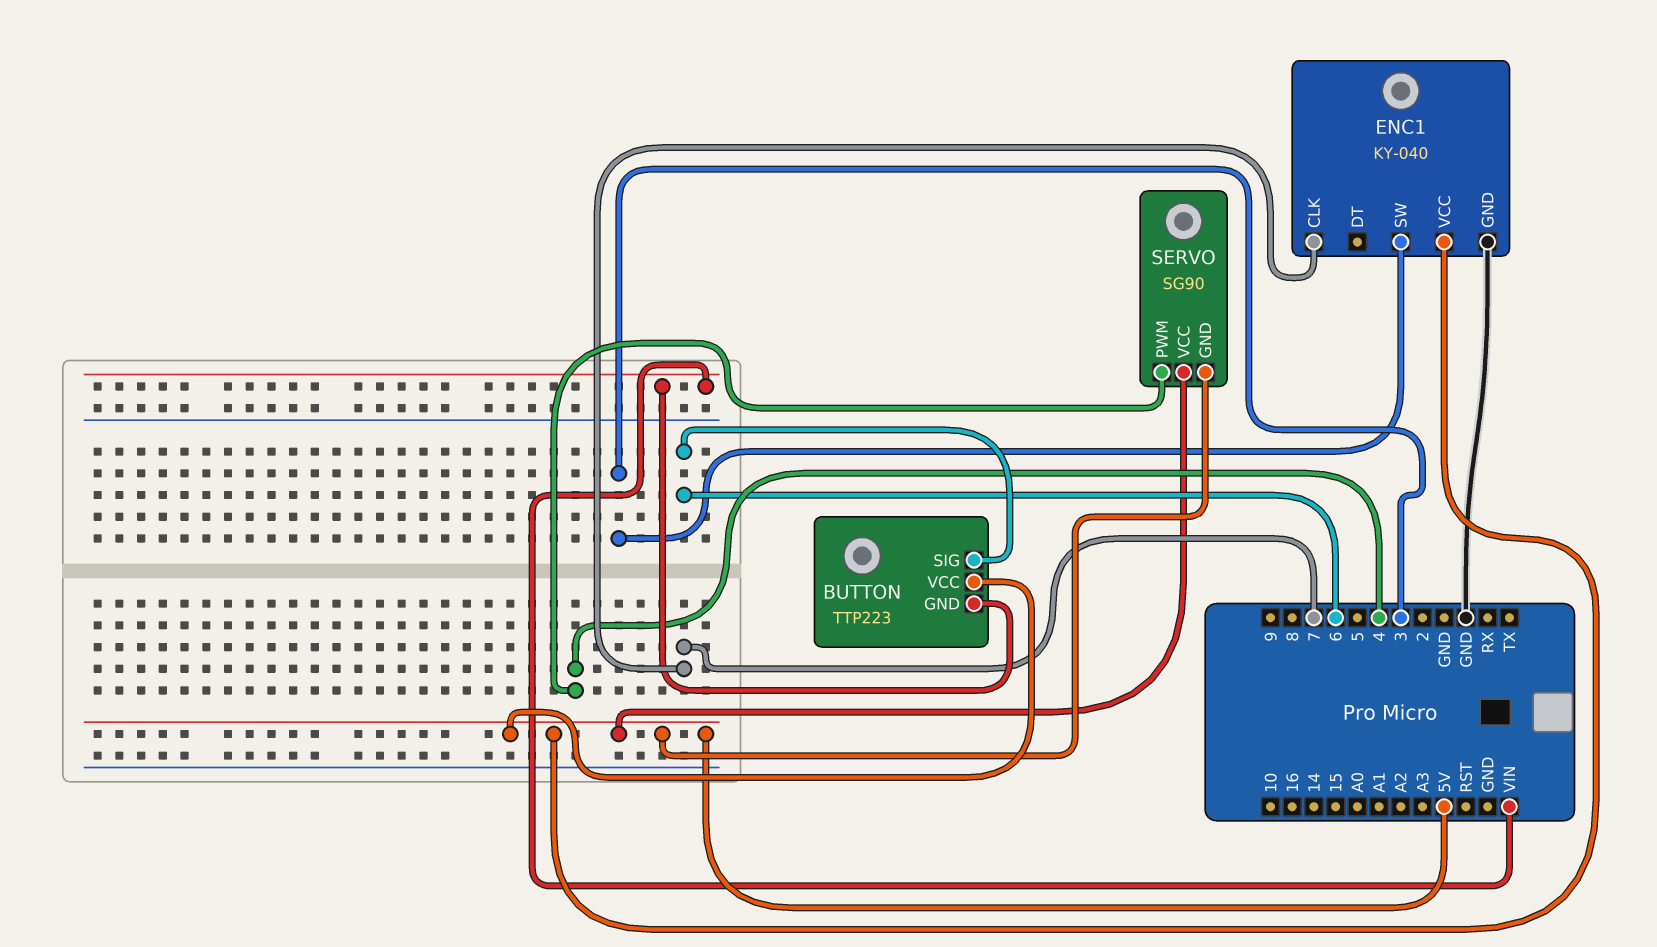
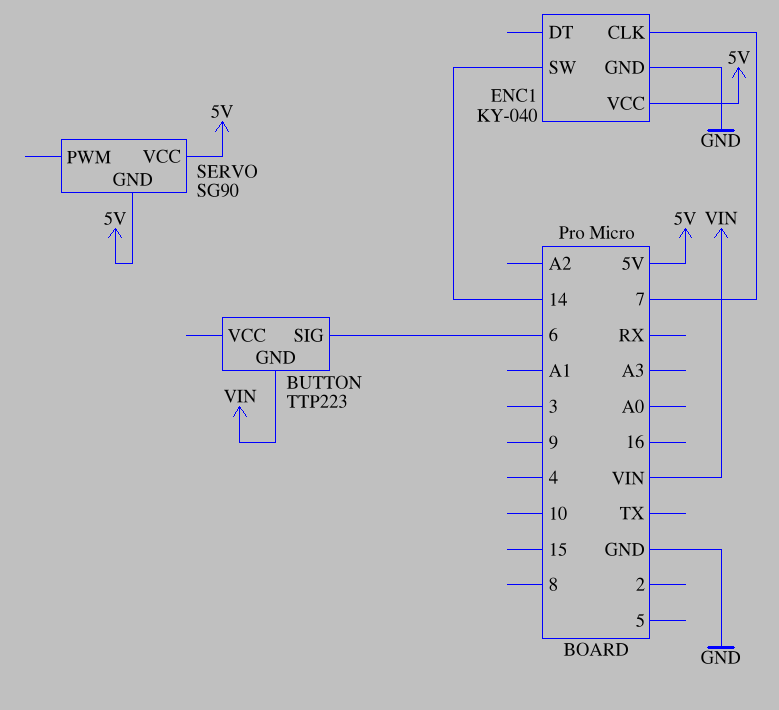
BUTTON pin VCC: 5V -> none
ENC1 pin SW: 3 -> 14
SERVO pin PWM: 4 -> none

